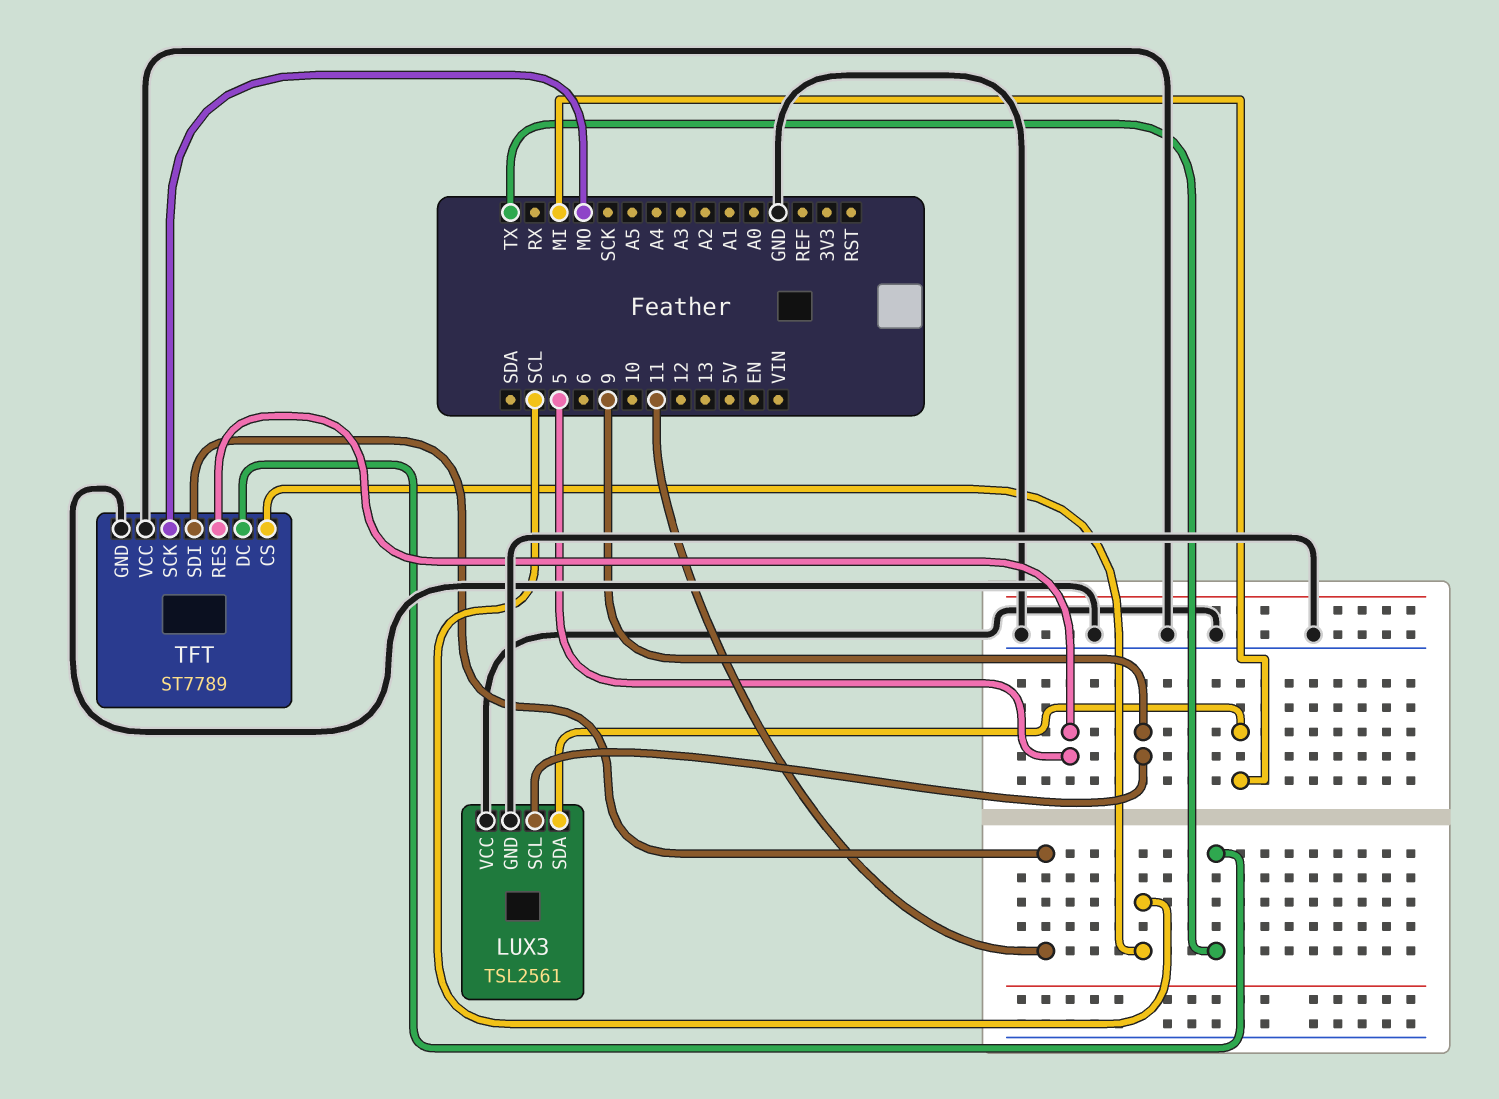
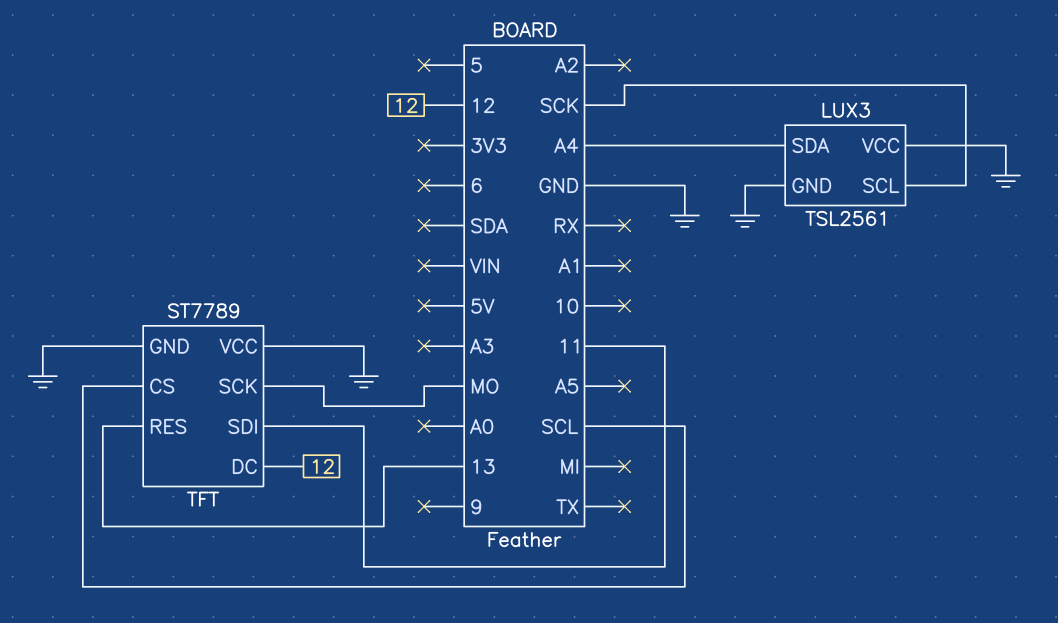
LUX3 pin SCL: 9 -> SCK
LUX3 pin SDA: MI -> A4
TFT pin DC: TX -> 12
TFT pin RES: 5 -> 13

